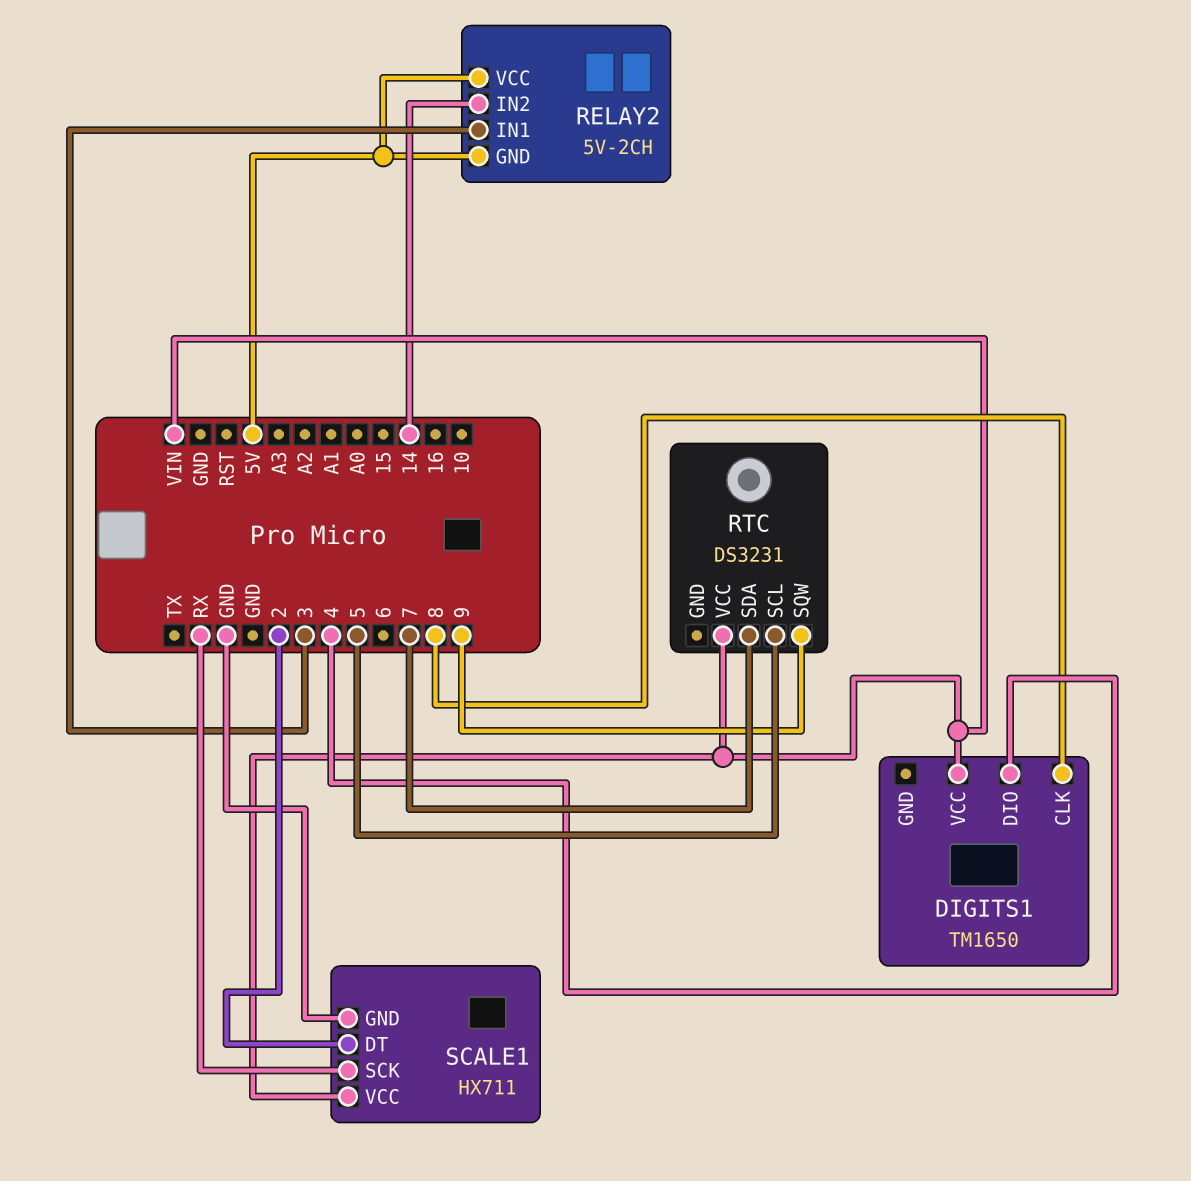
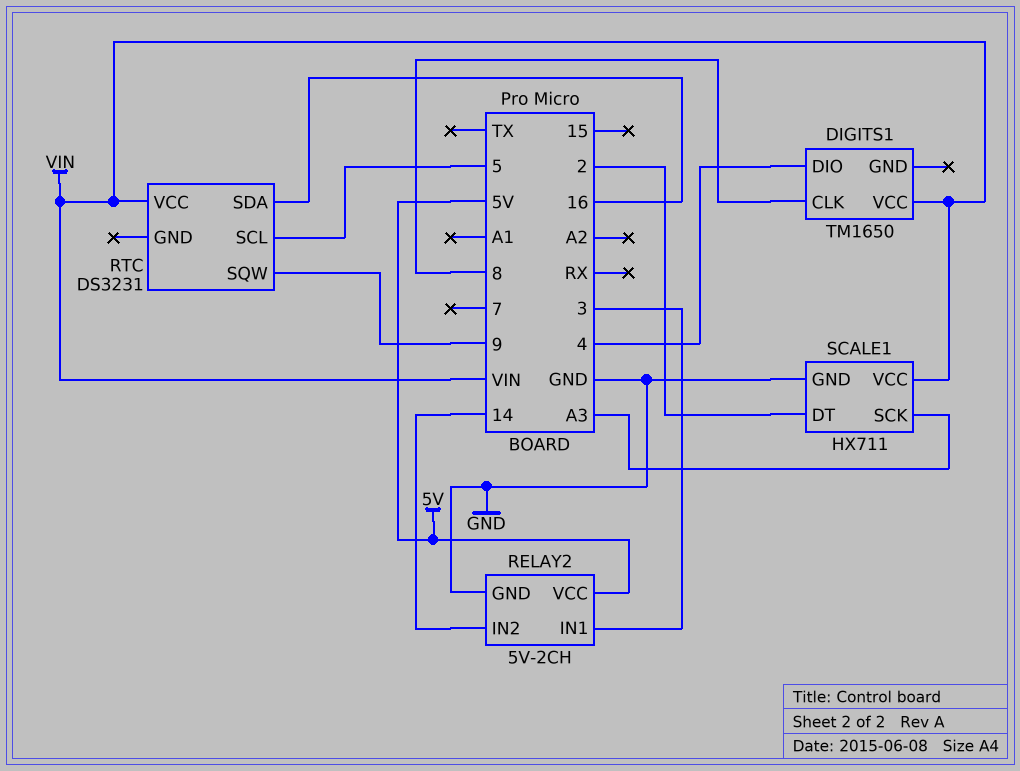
RELAY2 pin GND: 5V -> GND
RTC pin SDA: 7 -> 16
SCALE1 pin SCK: RX -> A3

